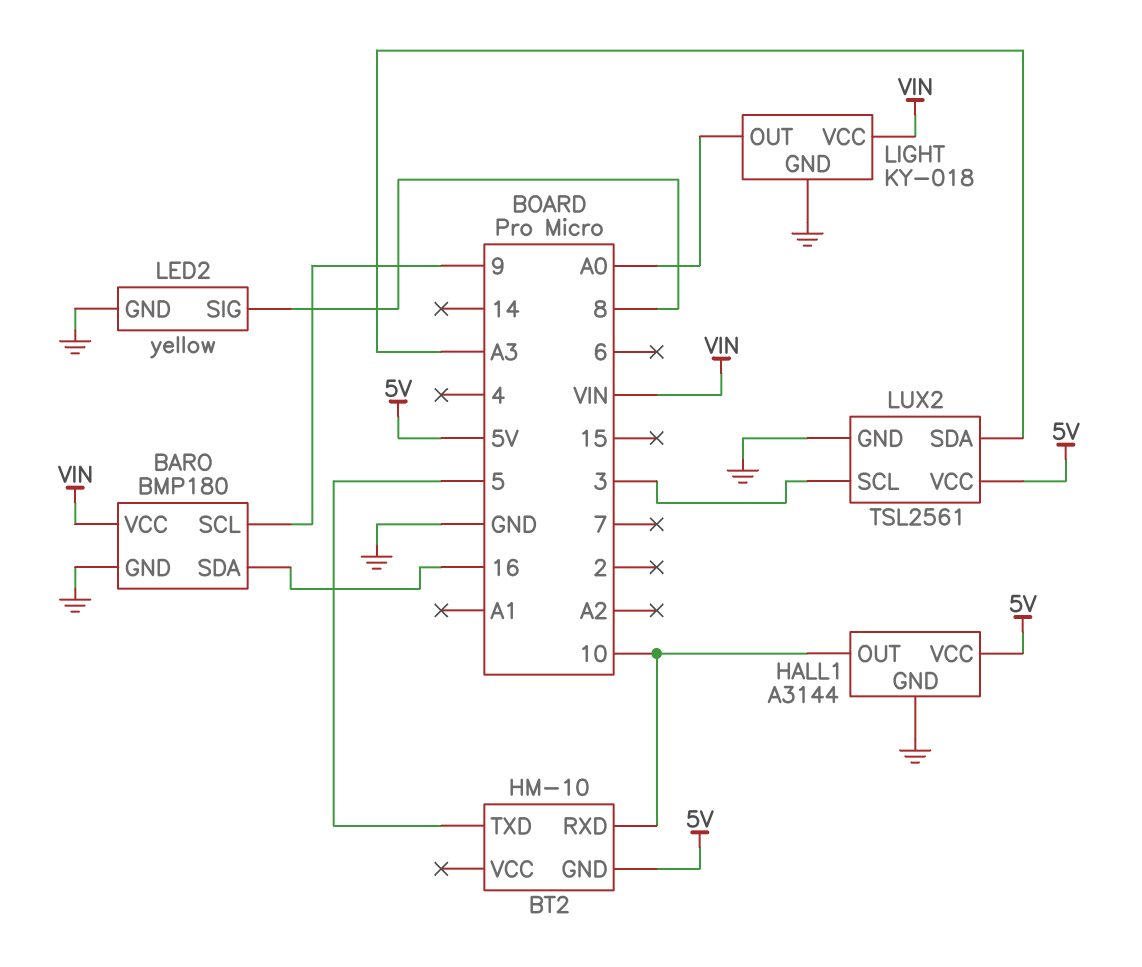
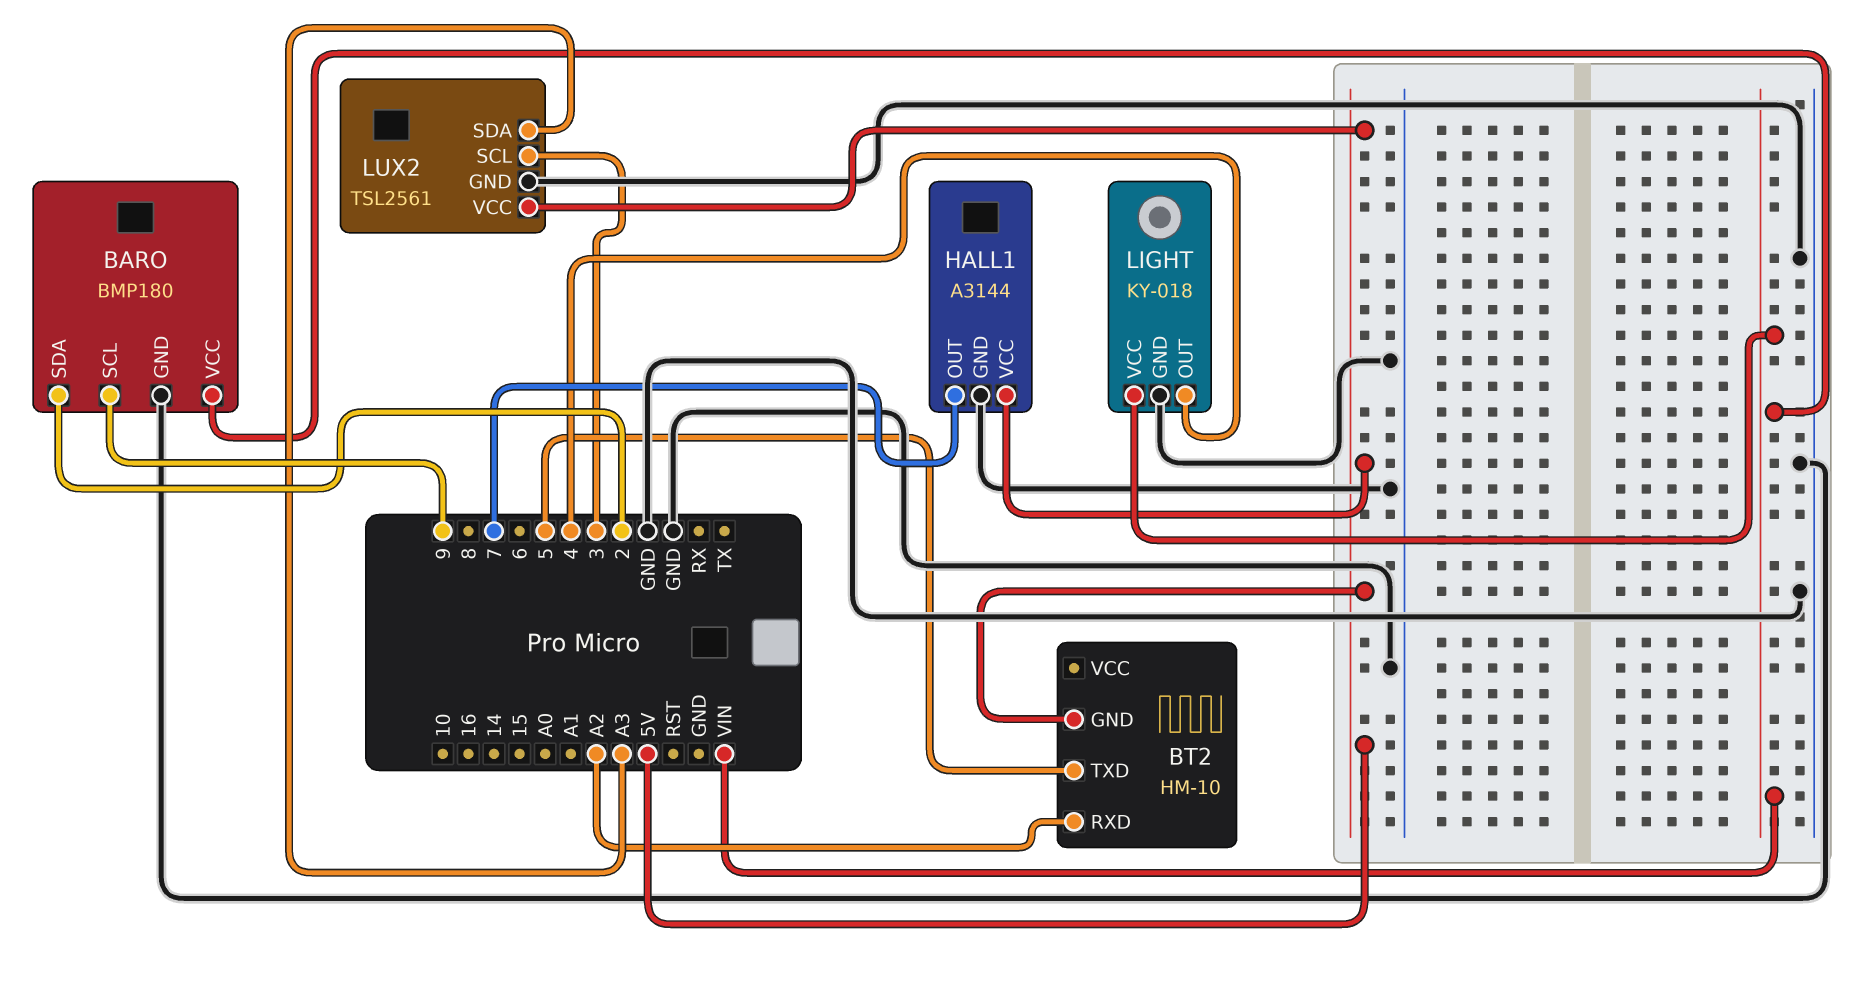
BARO pin SDA: 16 -> 2
BT2 pin RXD: 10 -> A2
HALL1 pin OUT: 10 -> 7
LED2: yellow -> none
LED2 pin GND: GND -> none
LED2 pin SIG: 8 -> none
LIGHT pin OUT: A0 -> 4

